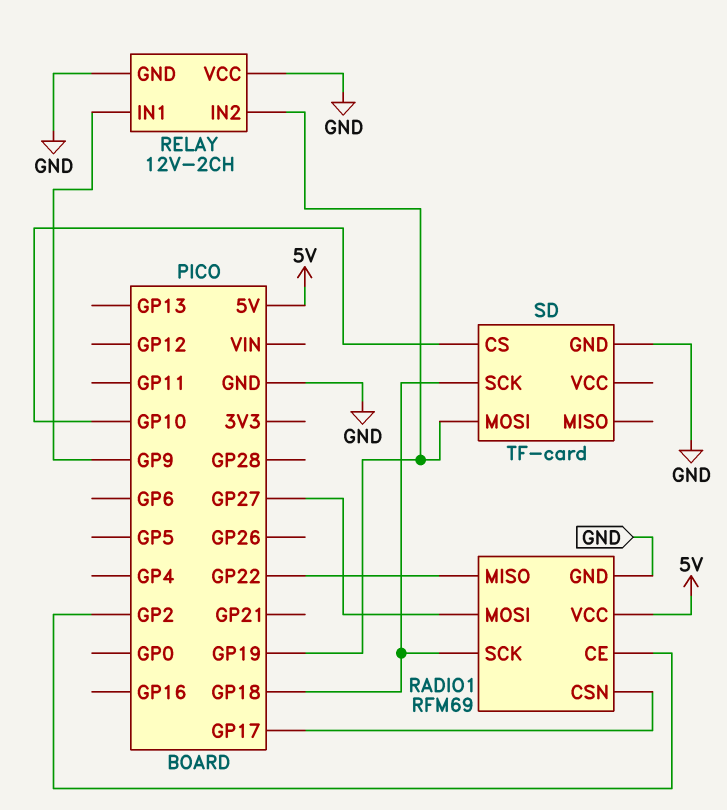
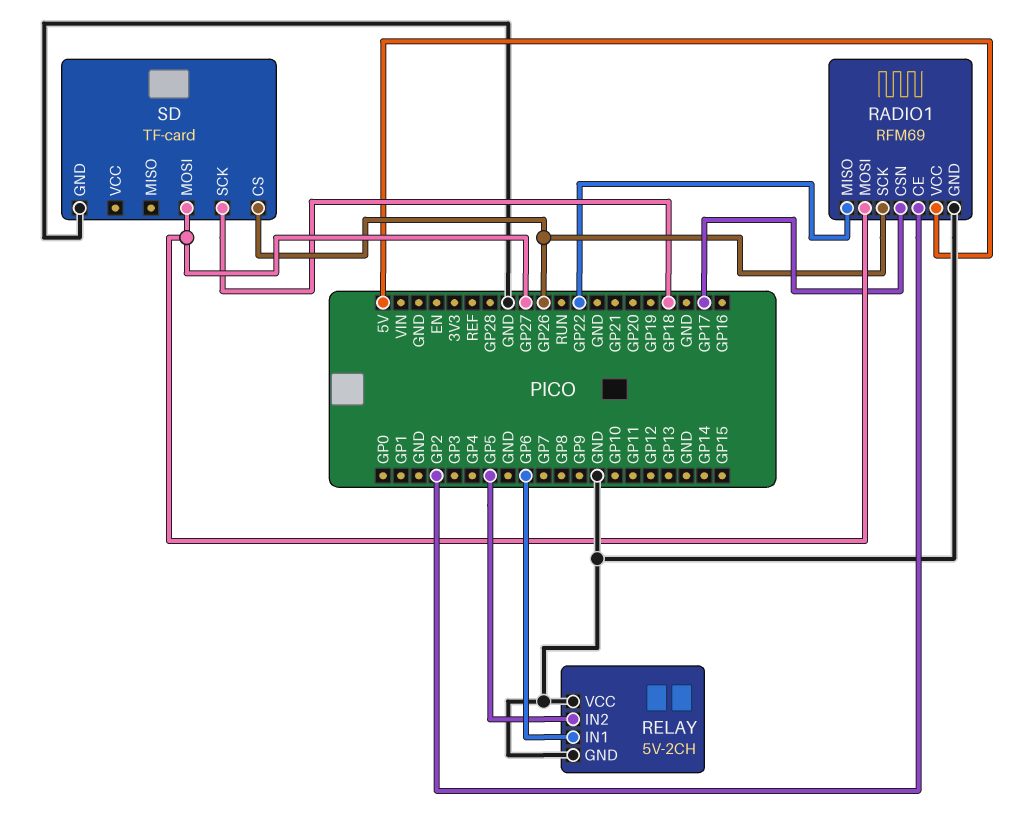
RADIO1 pin SCK: GP18 -> GP26
RELAY: 12V-2CH -> 5V-2CH
RELAY pin IN1: GP9 -> GP6
RELAY pin IN2: GP19 -> GP5
SD pin CS: GP10 -> GP26
SD pin MOSI: GP19 -> GP27

